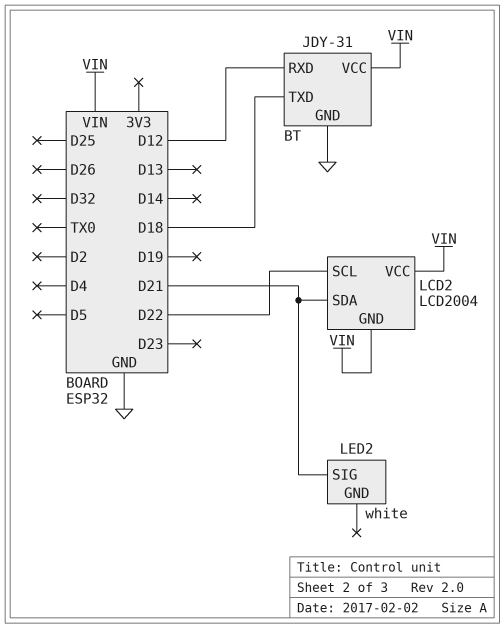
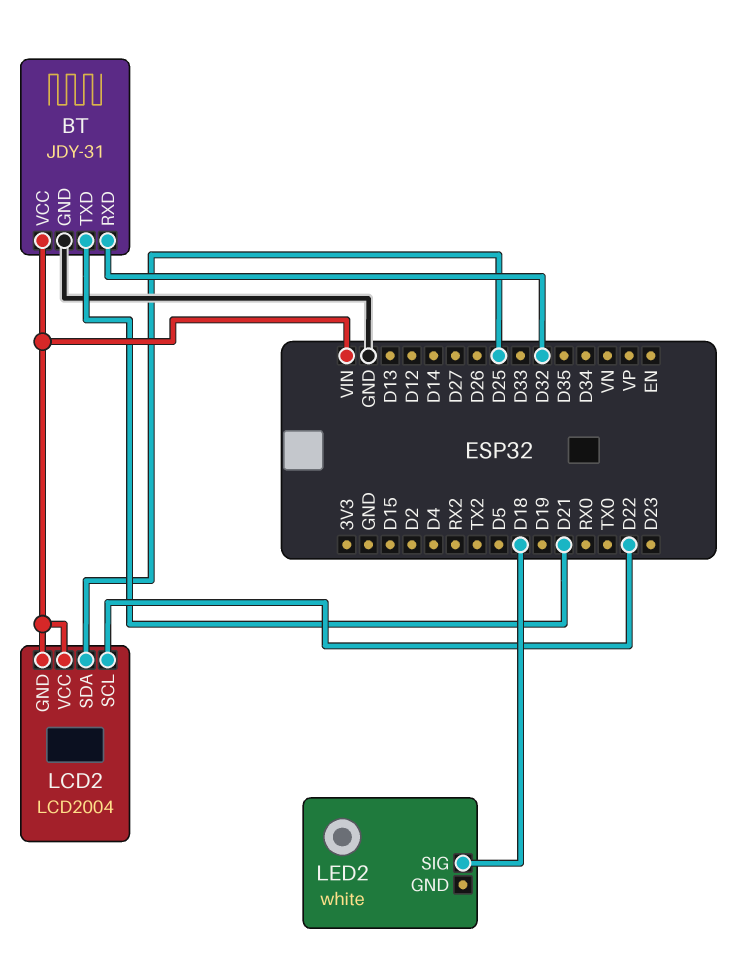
BT pin RXD: D12 -> D32
BT pin TXD: D18 -> D21
LCD2 pin SDA: D21 -> D25
LED2 pin SIG: D21 -> D18

